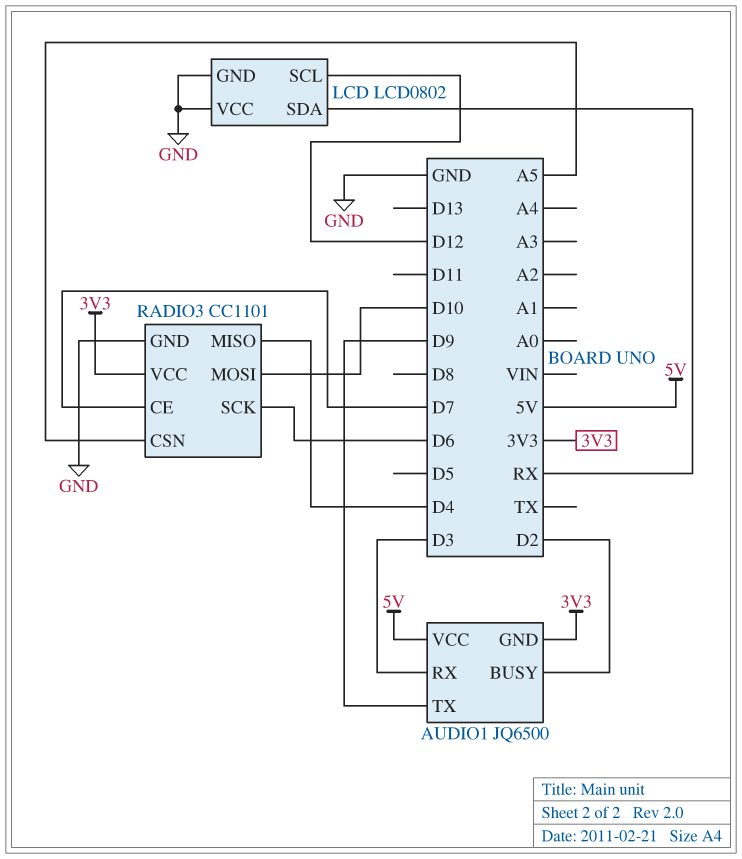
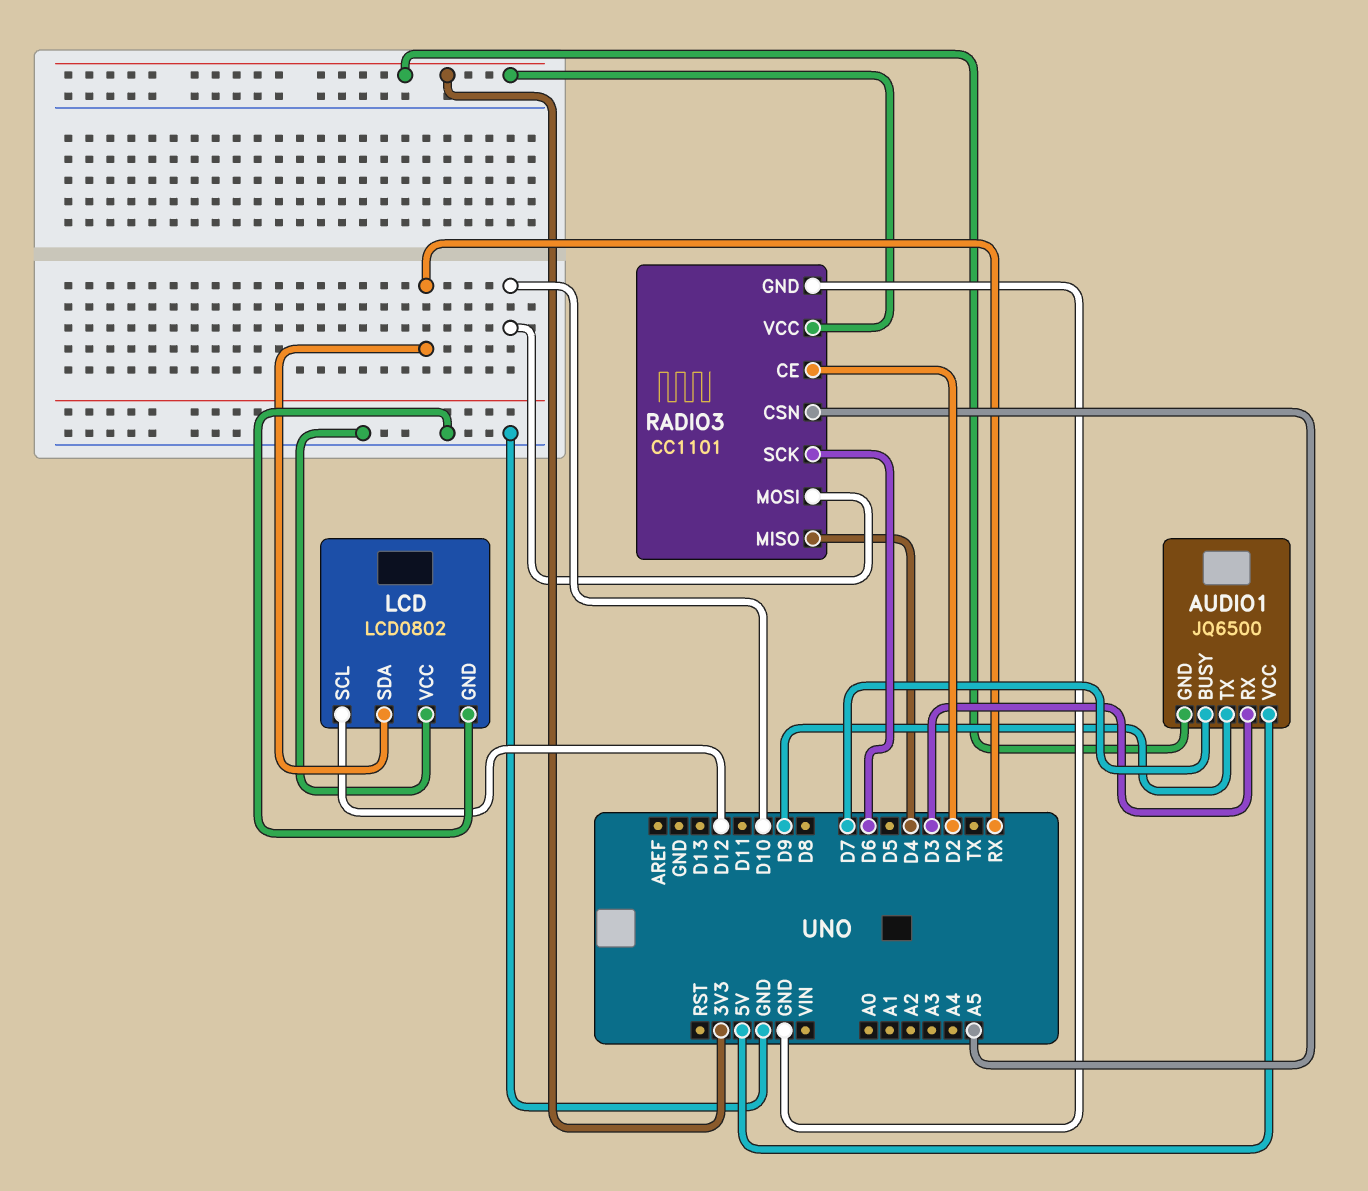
AUDIO1 pin BUSY: D2 -> D7
RADIO3 pin CE: D7 -> D2

